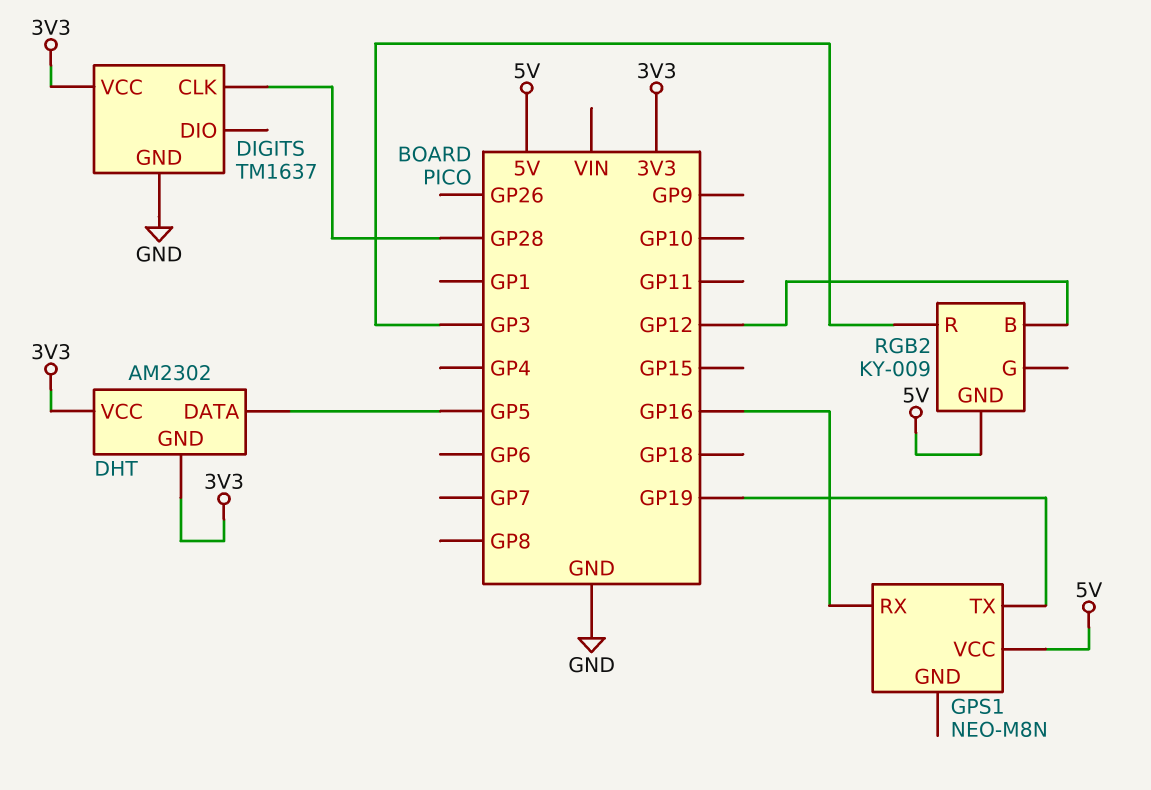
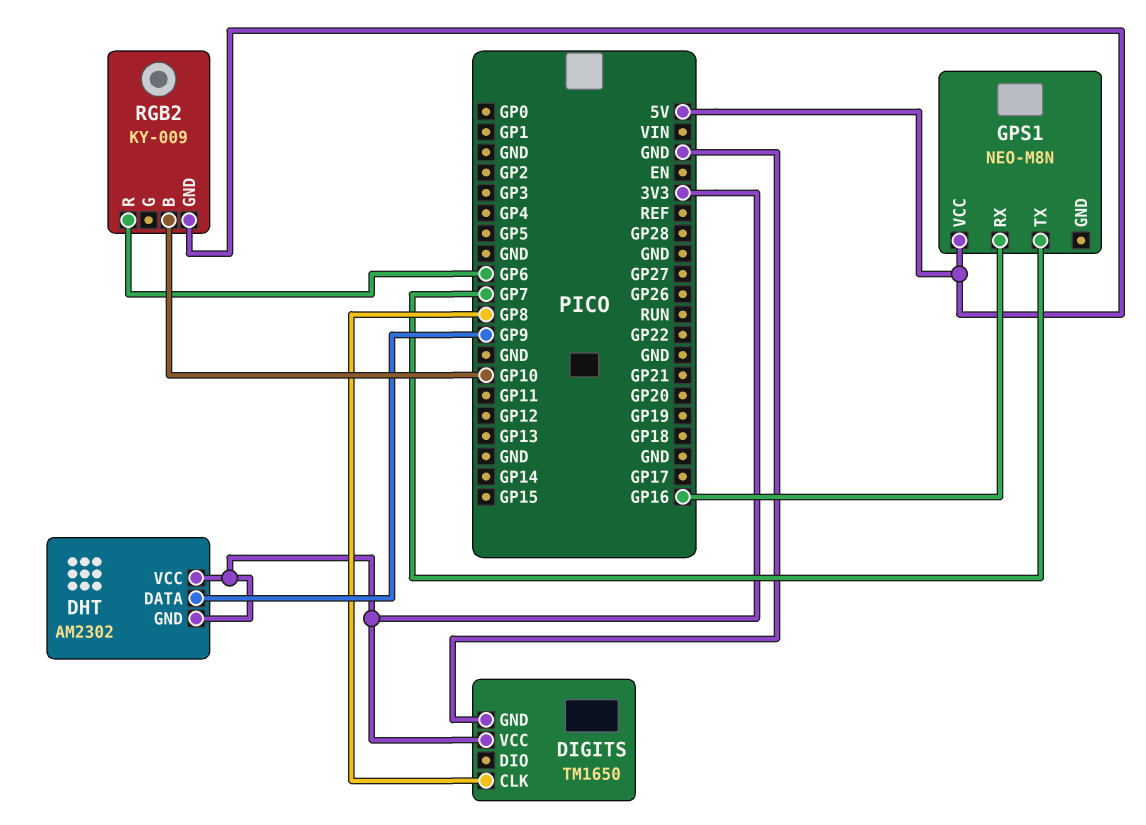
DHT pin DATA: GP5 -> GP9
DIGITS: TM1637 -> TM1650
DIGITS pin CLK: GP28 -> GP8
GPS1 pin TX: GP19 -> GP7
RGB2 pin B: GP12 -> GP10
RGB2 pin R: GP3 -> GP6

